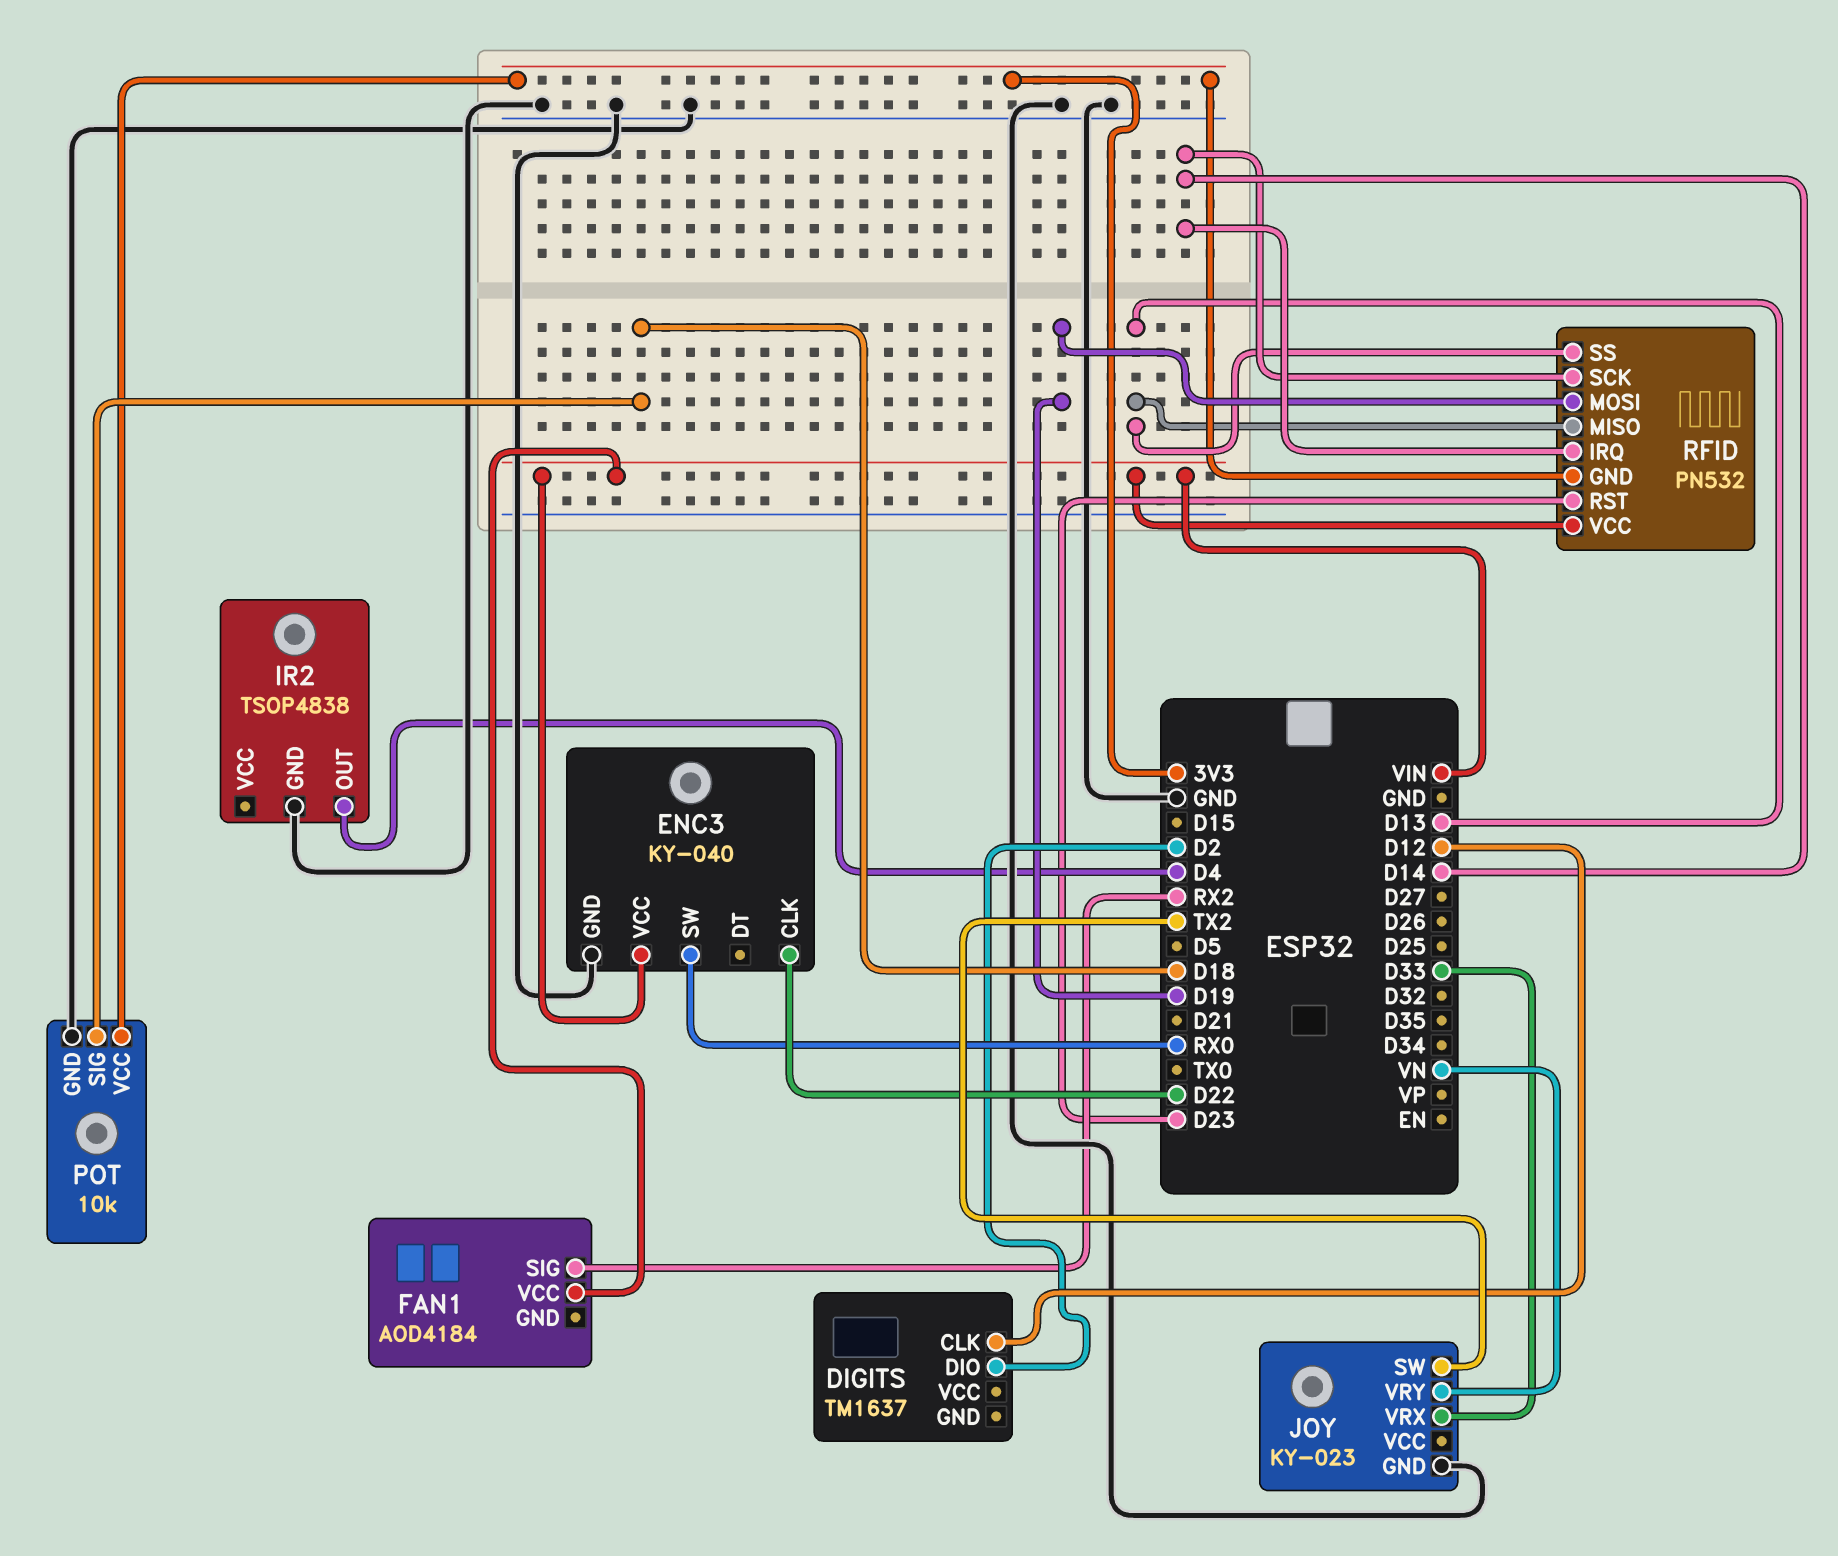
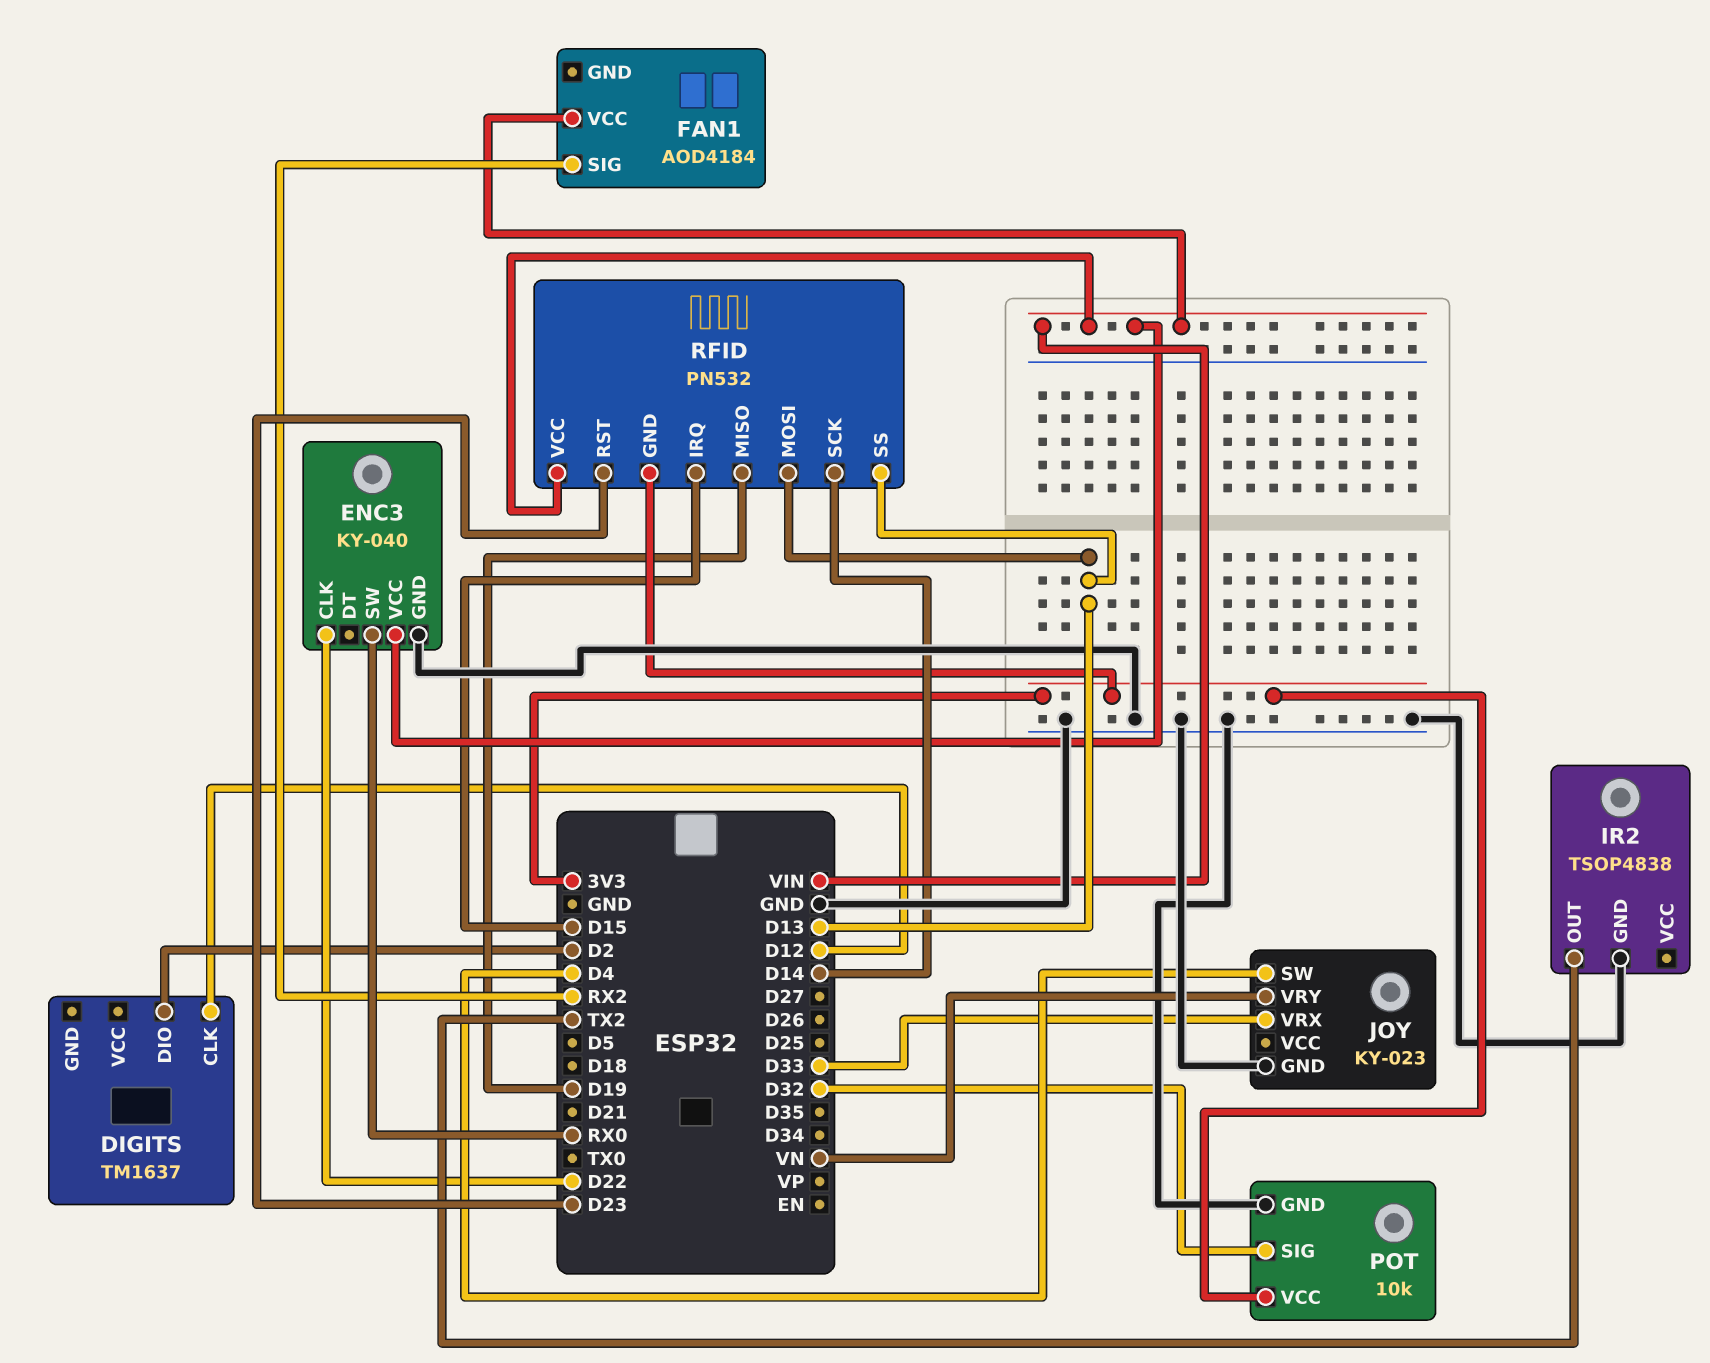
IR2 pin OUT: D4 -> TX2
JOY pin SW: TX2 -> D4
POT pin SIG: D18 -> D32
RFID pin IRQ: D14 -> D15
RFID pin MISO: D13 -> D19
RFID pin MOSI: D19 -> D13

